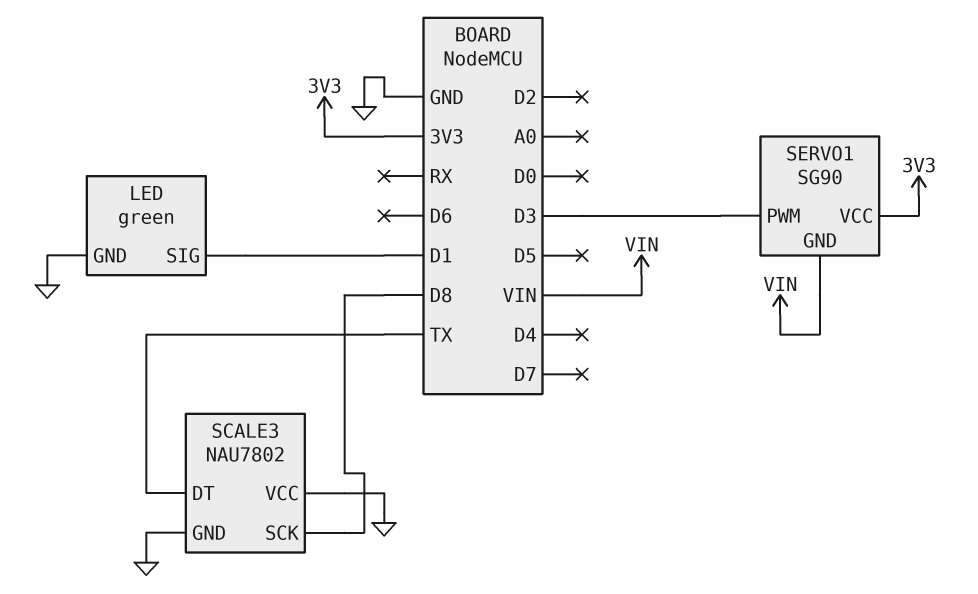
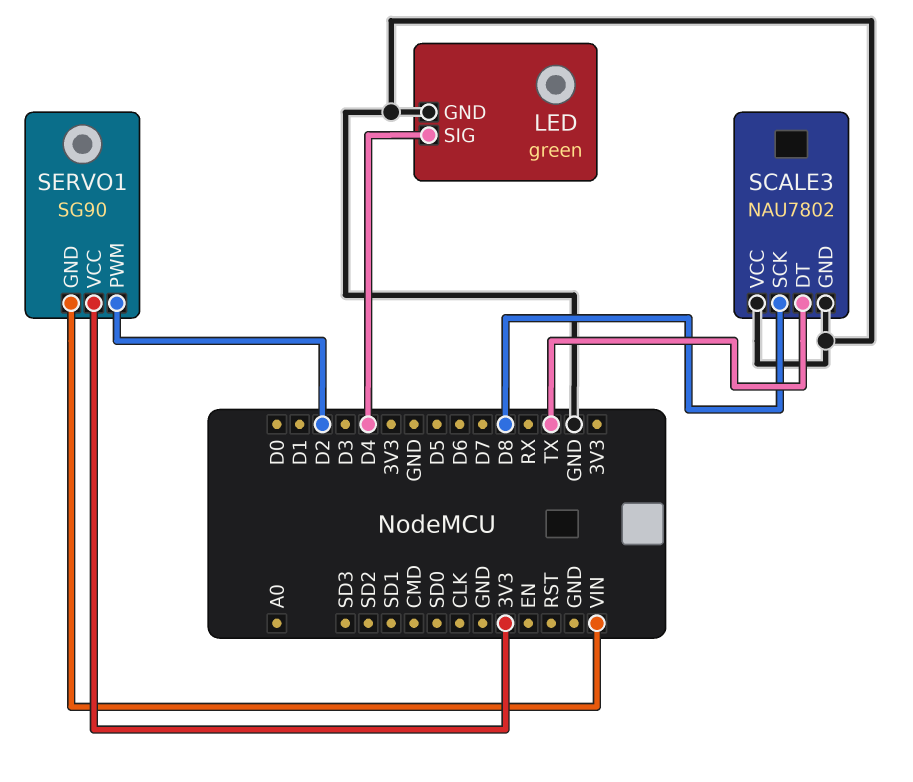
LED pin SIG: D1 -> D4
SERVO1 pin PWM: D3 -> D2

